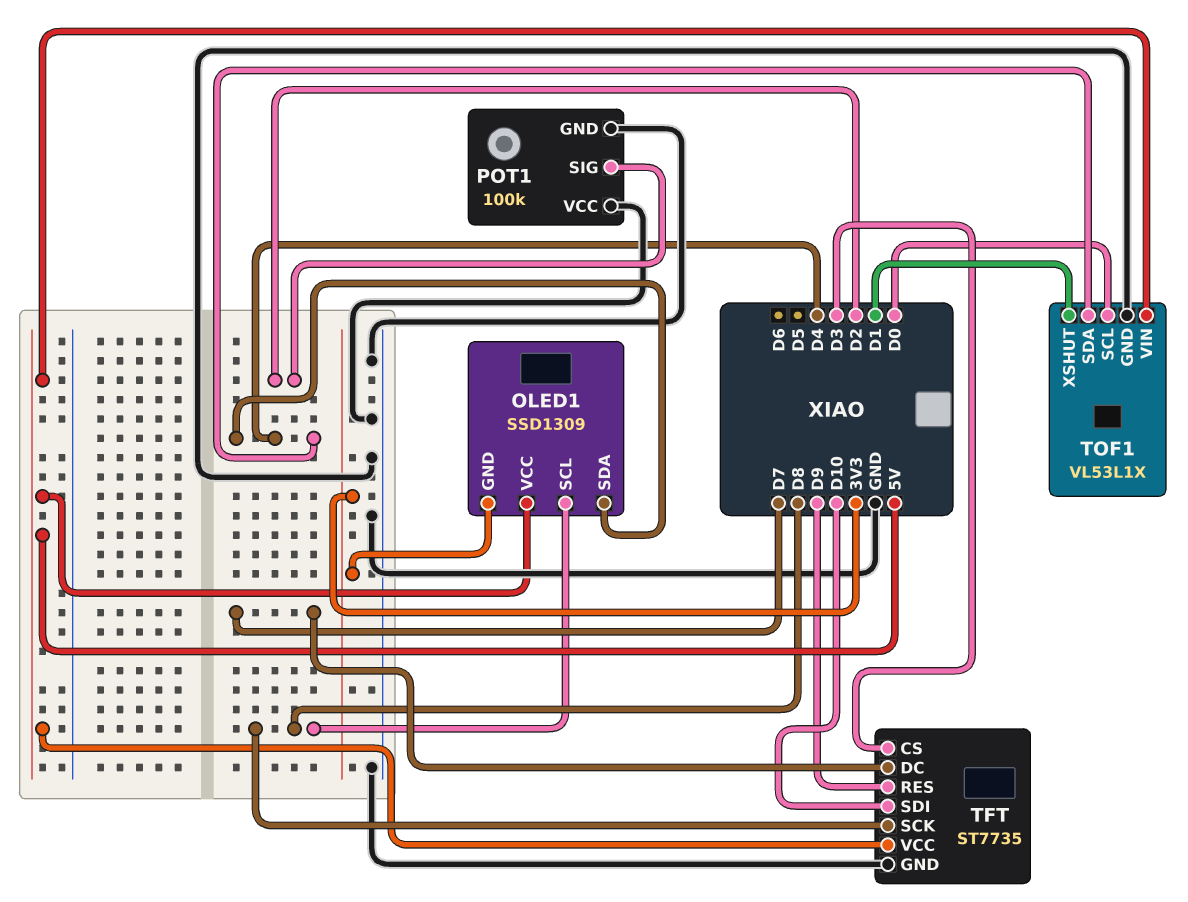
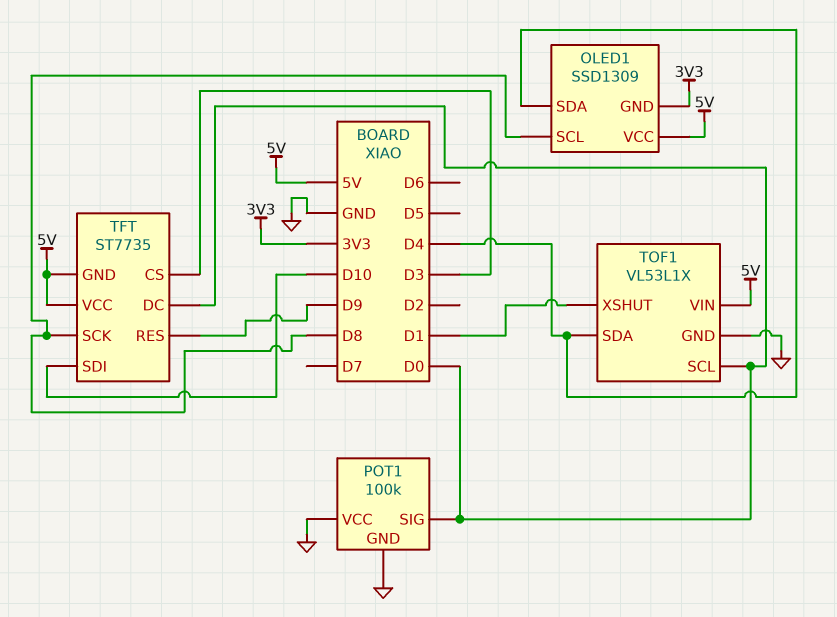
POT1 pin SIG: D2 -> D0
TFT pin DC: D7 -> D0
TFT pin GND: GND -> 5V

